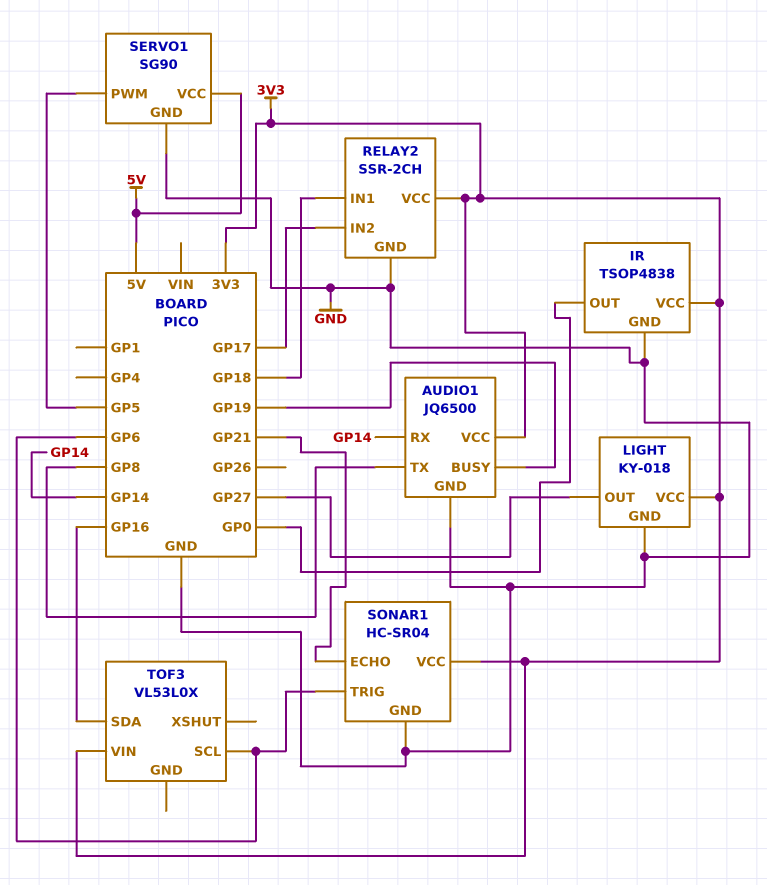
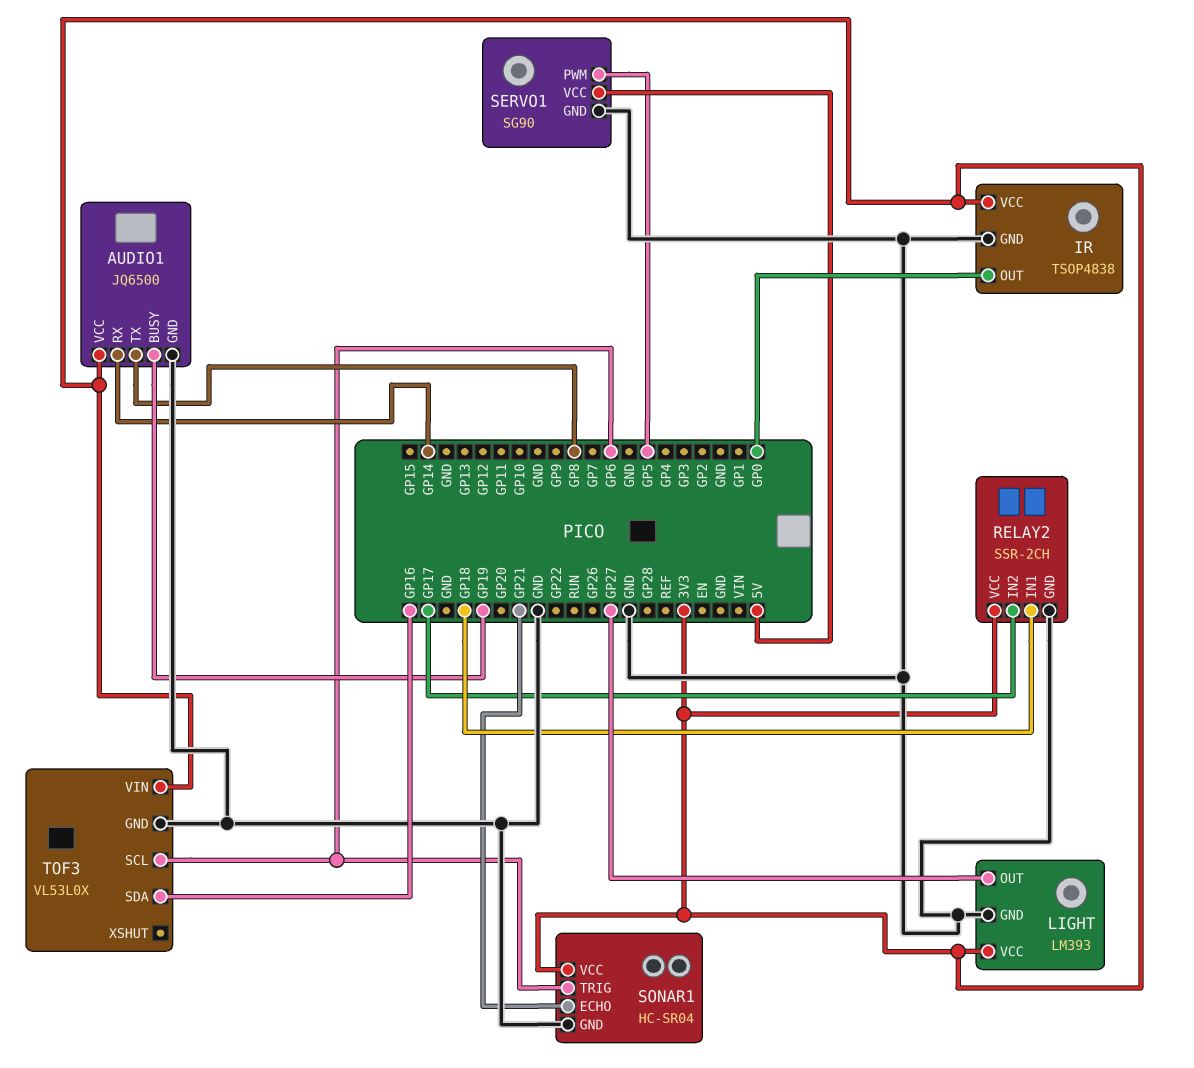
LIGHT: KY-018 -> LM393
TOF3 pin GND: none -> GND

